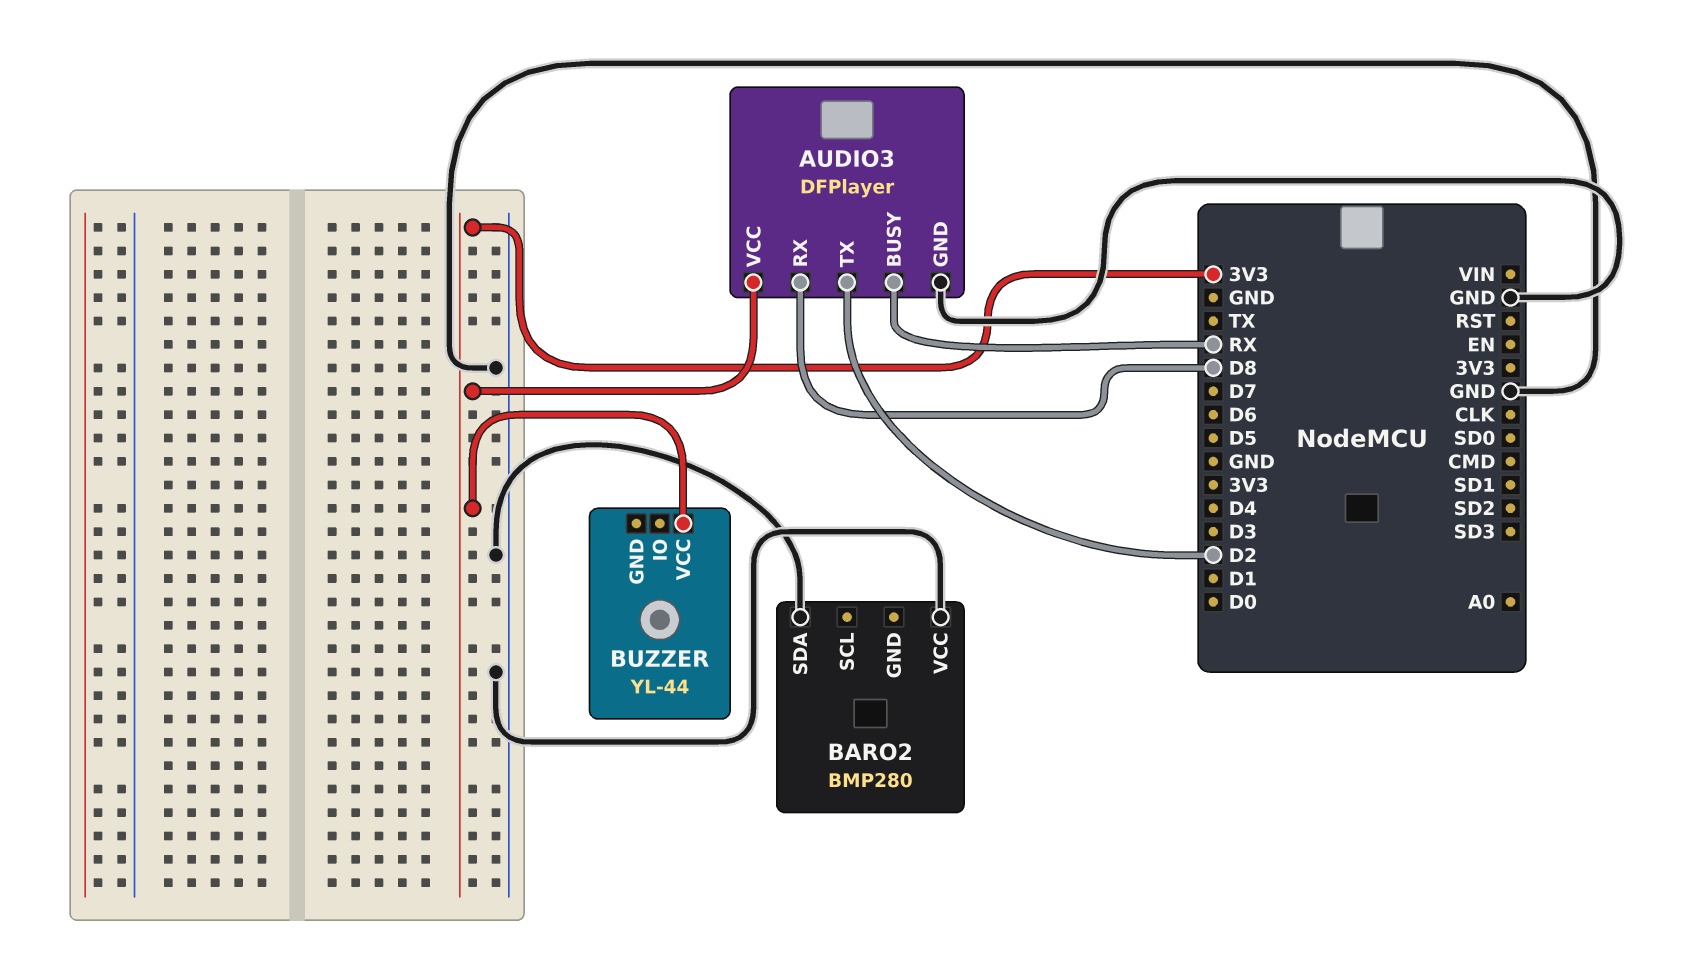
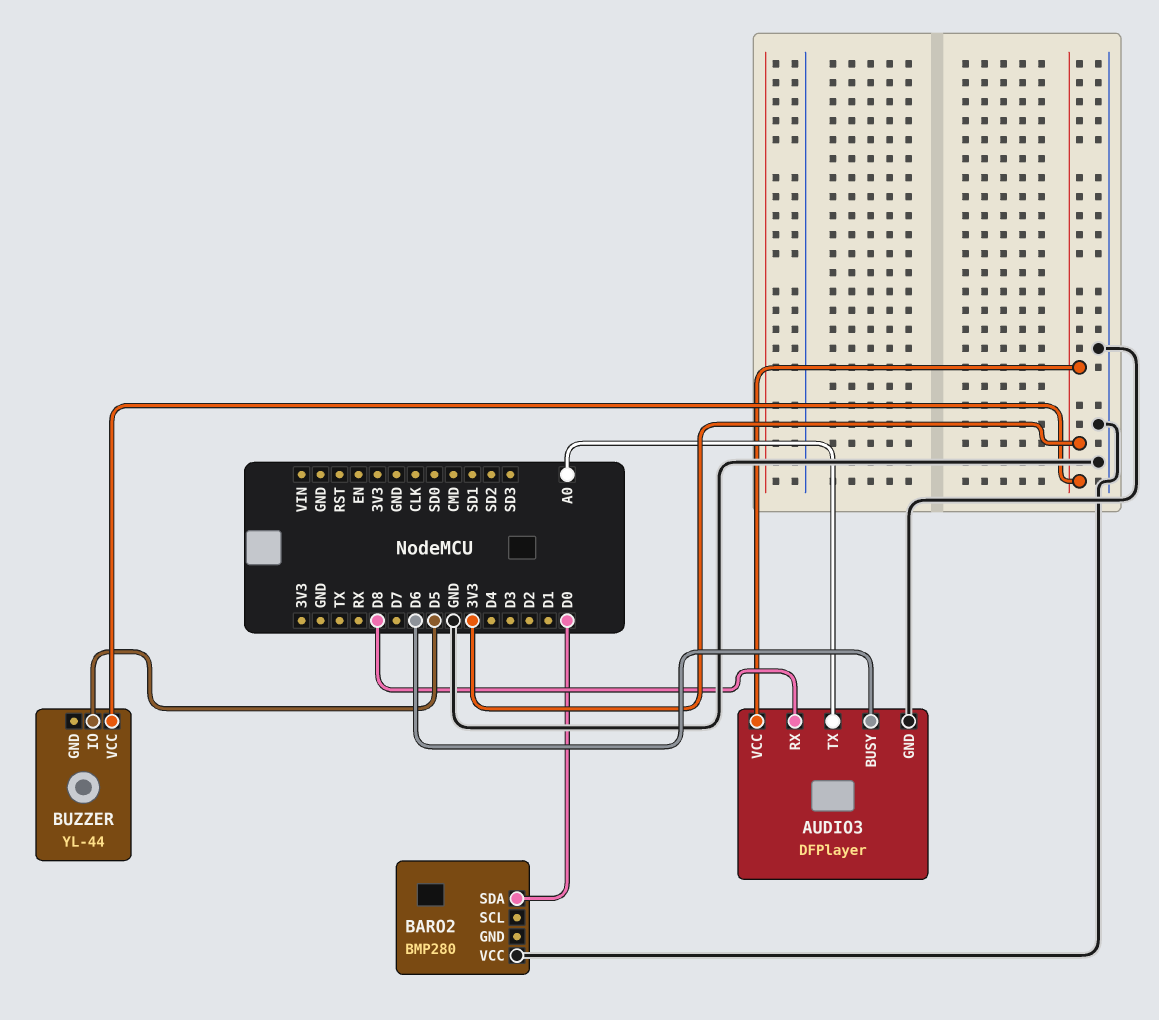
AUDIO3 pin BUSY: RX -> D6
AUDIO3 pin TX: D2 -> A0
BARO2 pin SDA: GND -> D0
BUZZER pin IO: none -> D5

